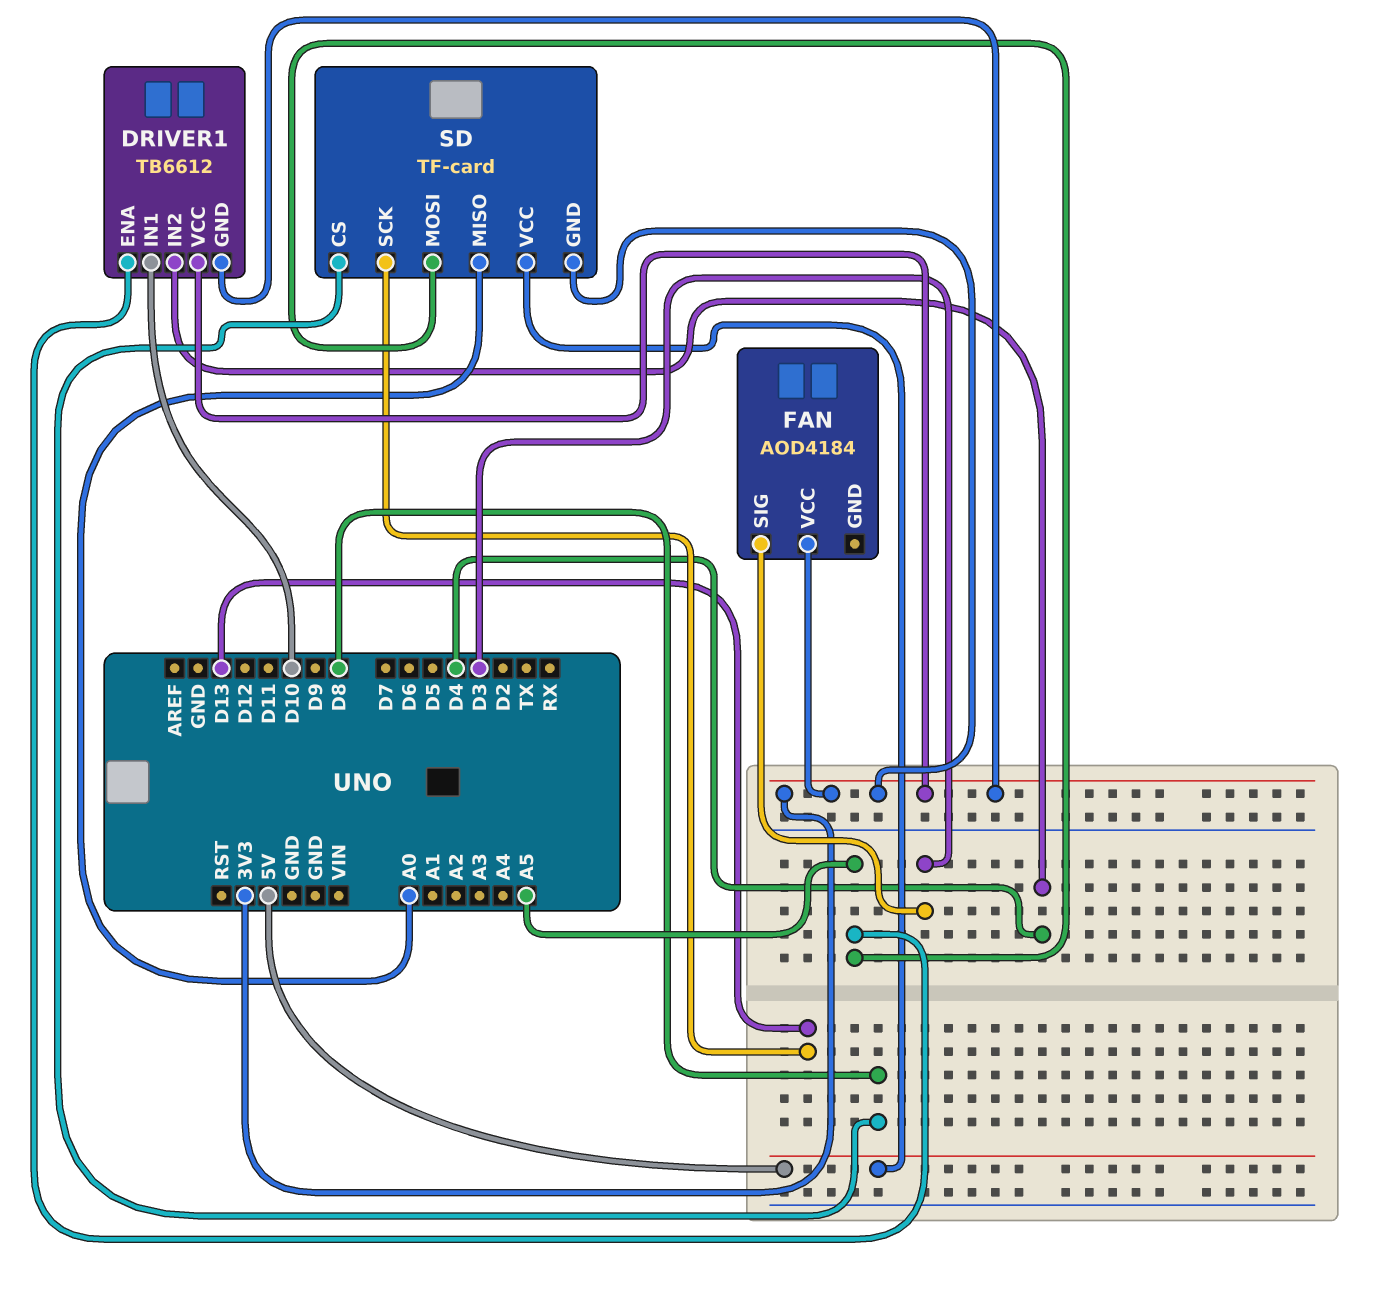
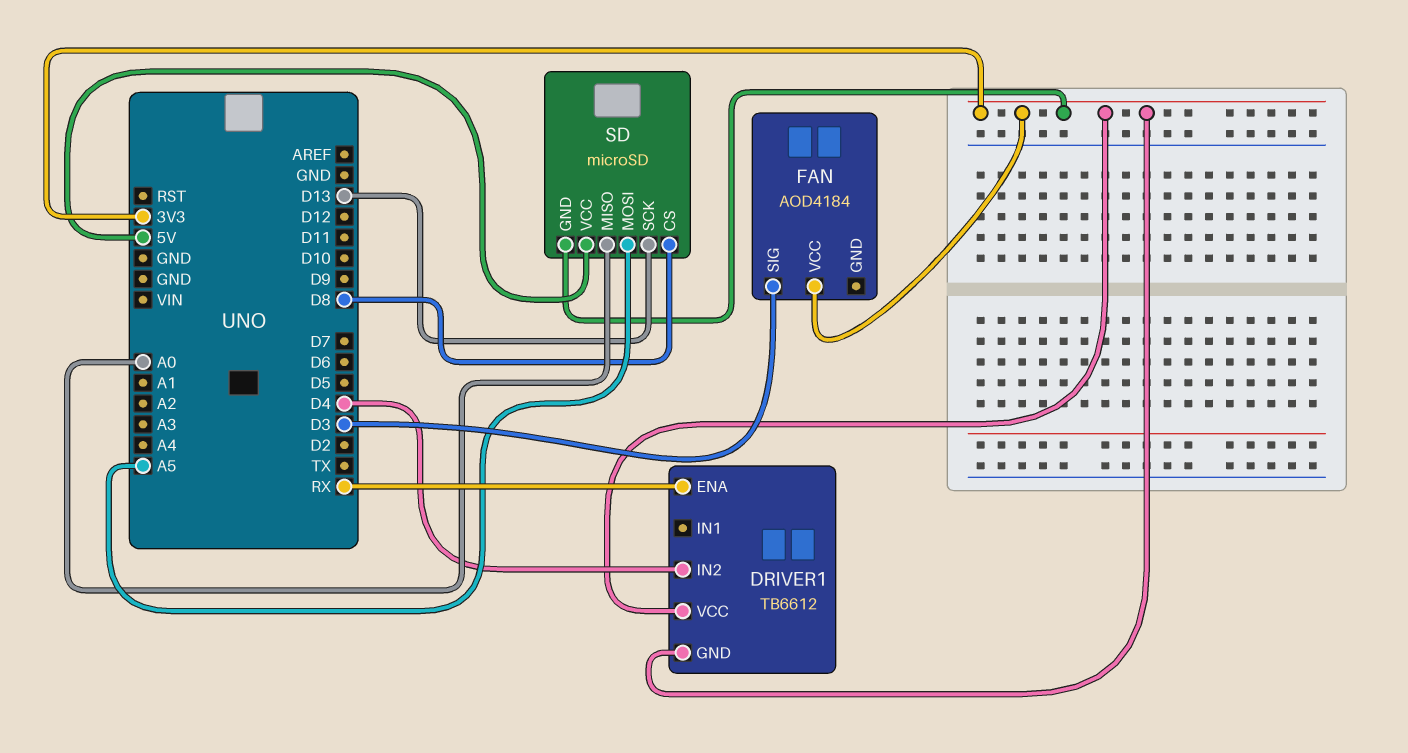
DRIVER1 pin ENA: A5 -> RX
DRIVER1 pin IN1: D10 -> none
SD: TF-card -> microSD

